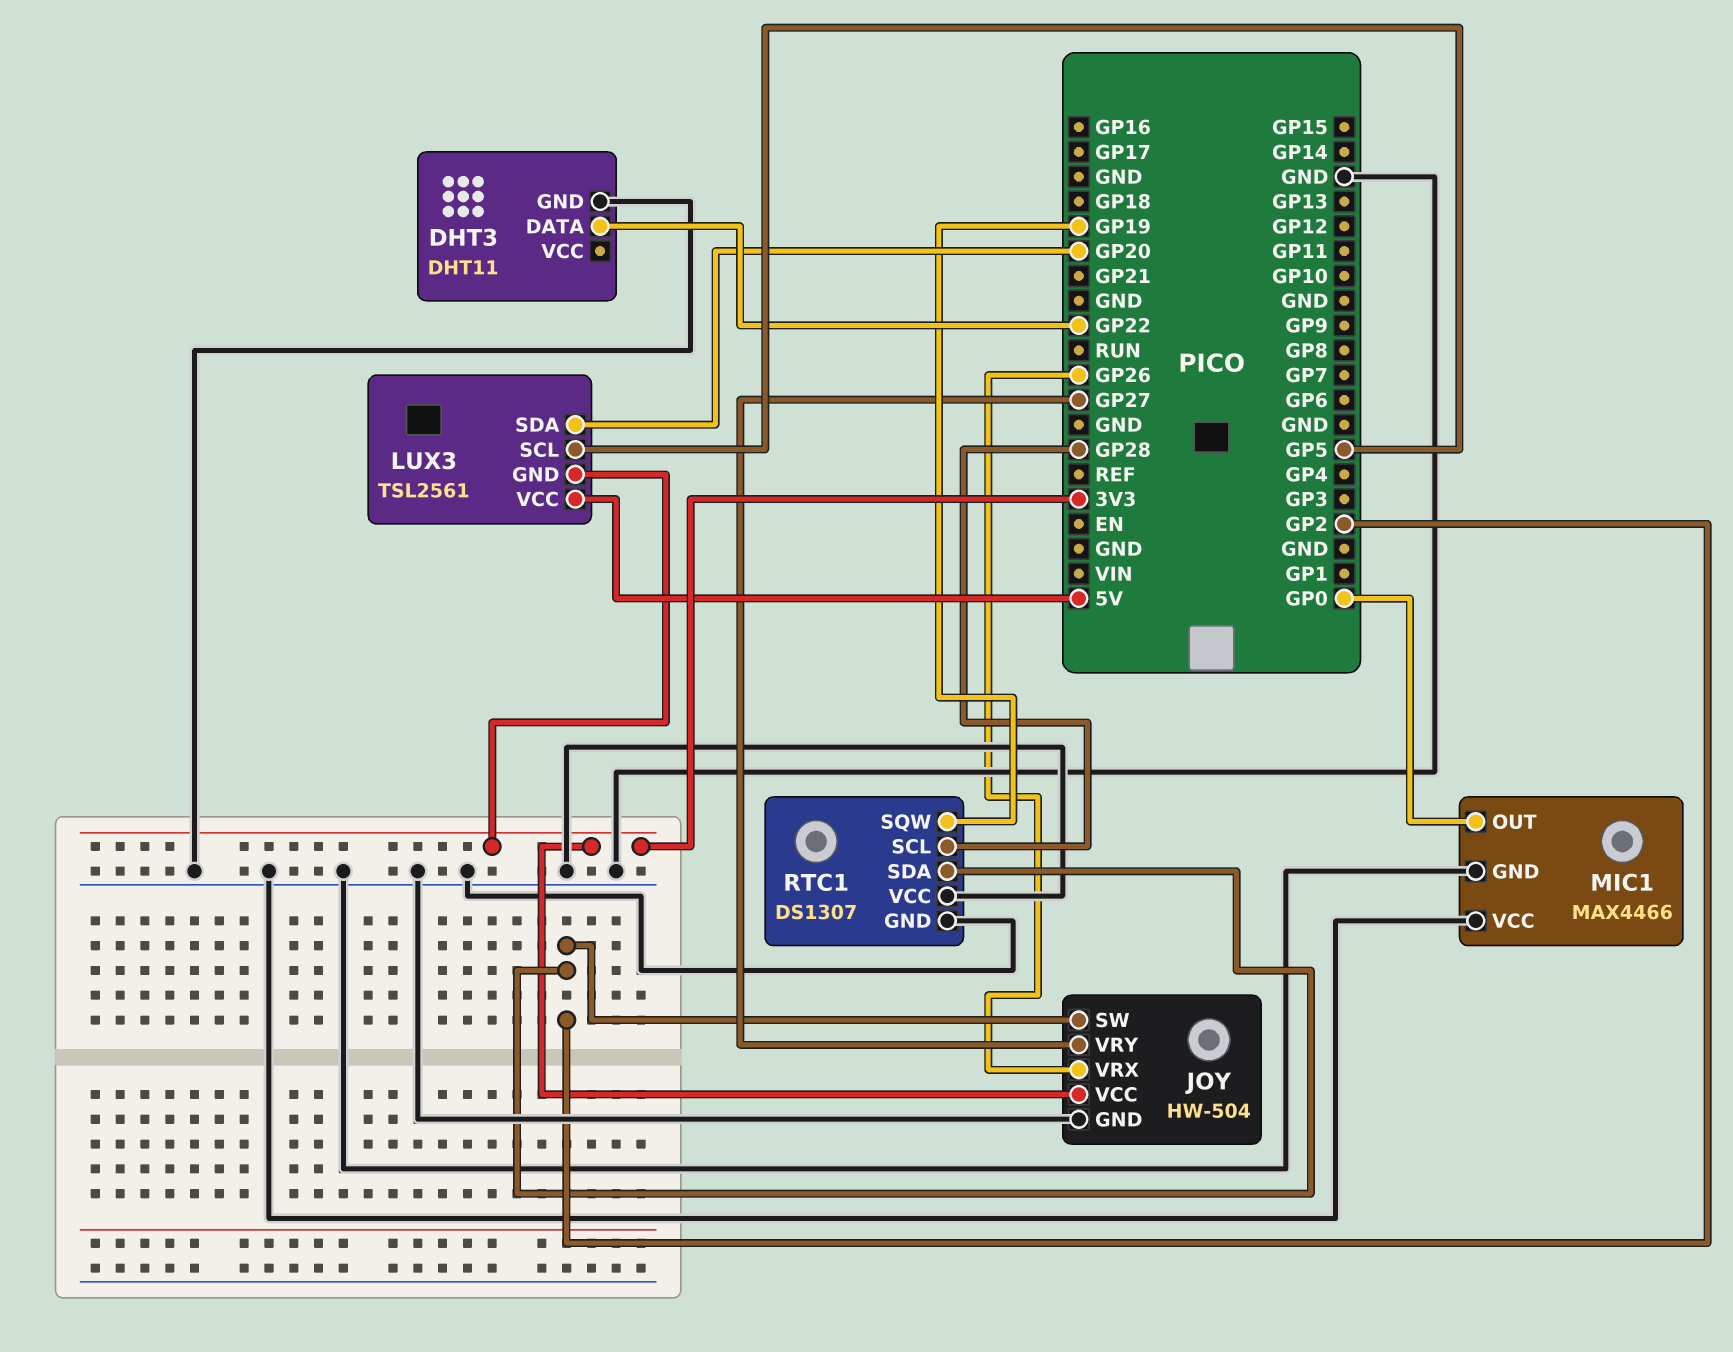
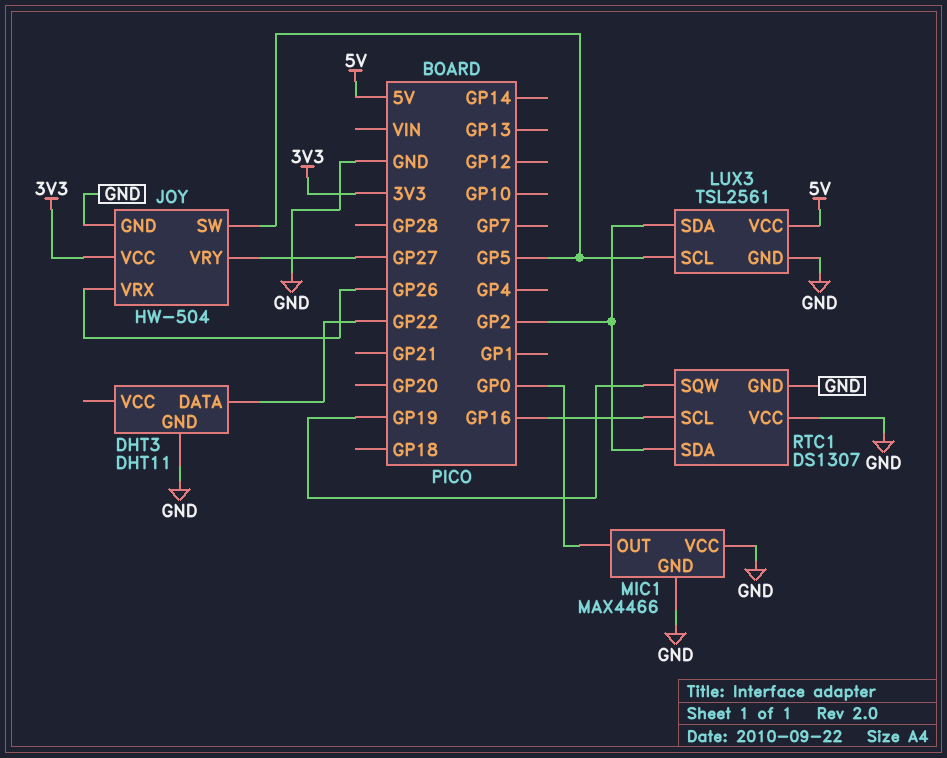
JOY pin SW: GP2 -> GP5
LUX3 pin GND: 3V3 -> GND
LUX3 pin SDA: GP20 -> GP2
RTC1 pin SCL: GP28 -> GP16

